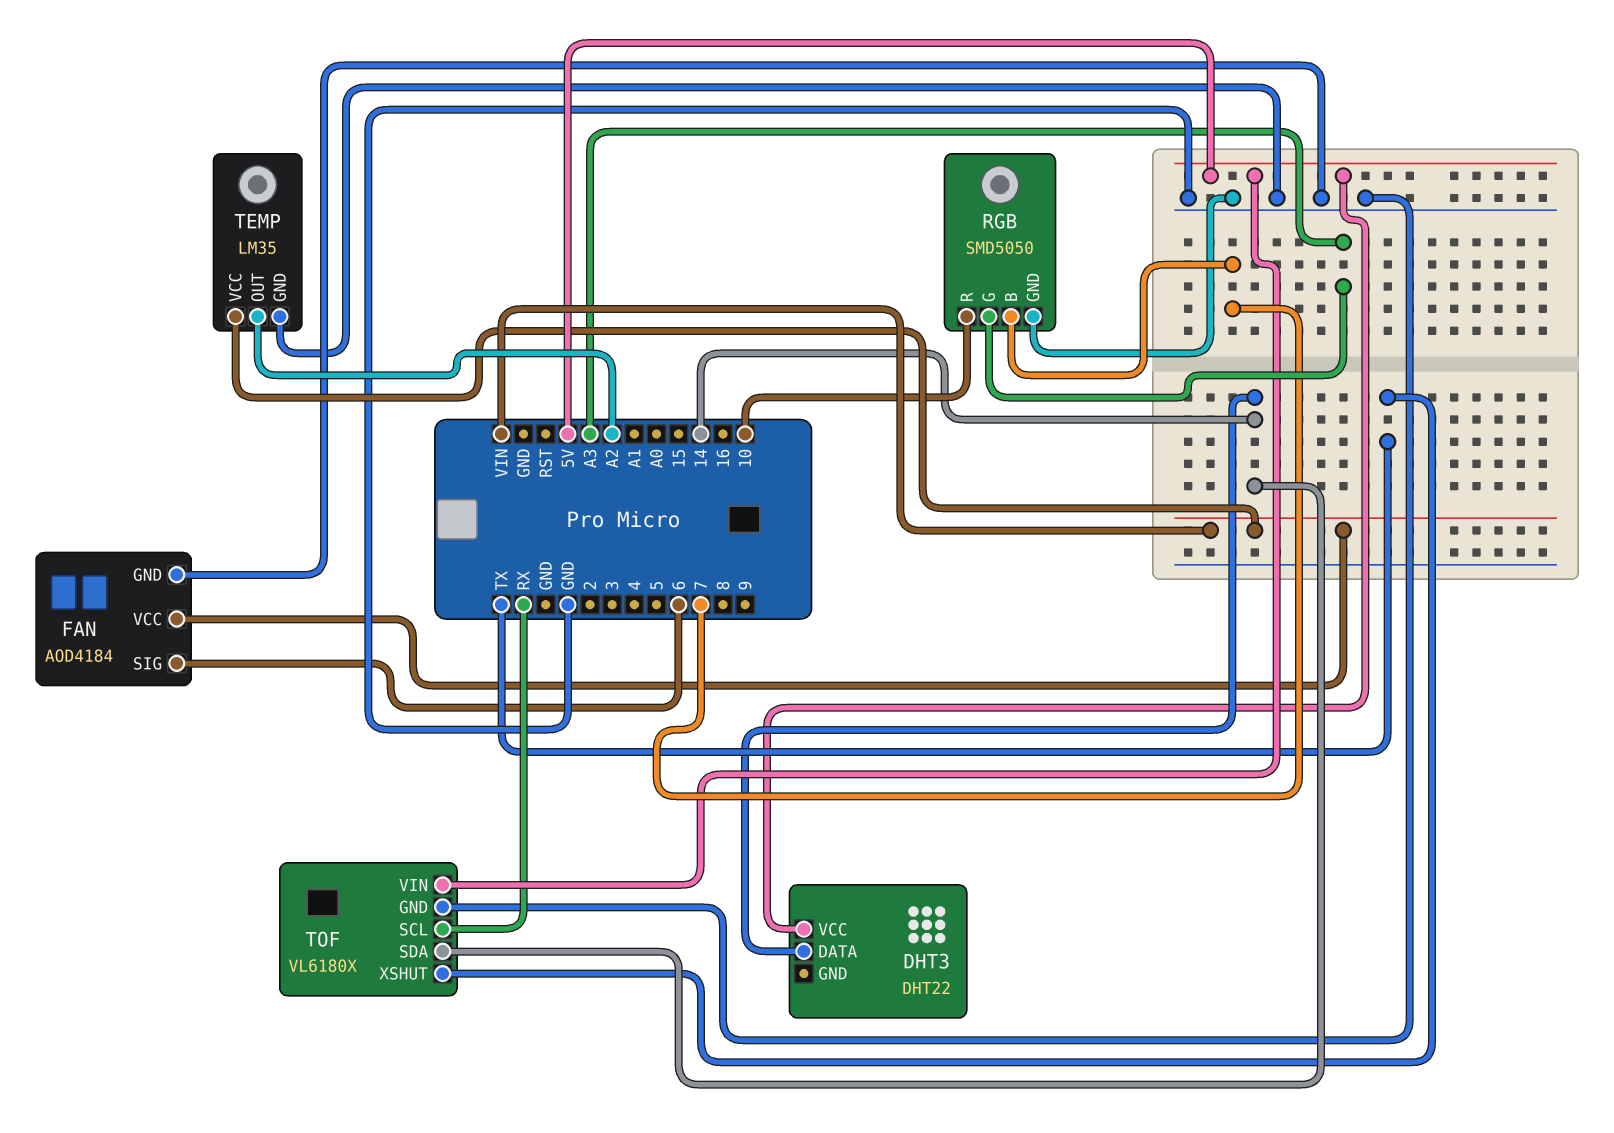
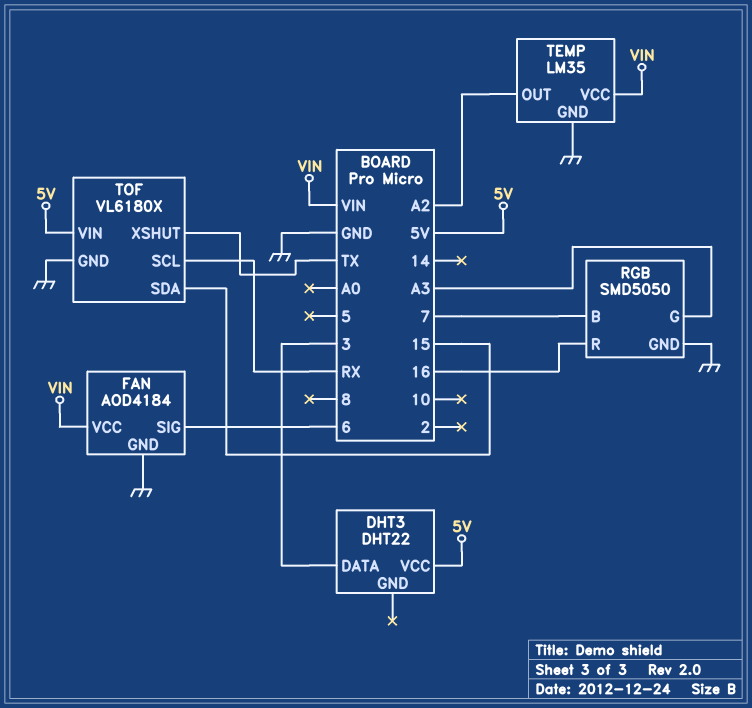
DHT3 pin DATA: 14 -> 3
RGB pin R: 10 -> 16
TOF pin SDA: 14 -> 15

